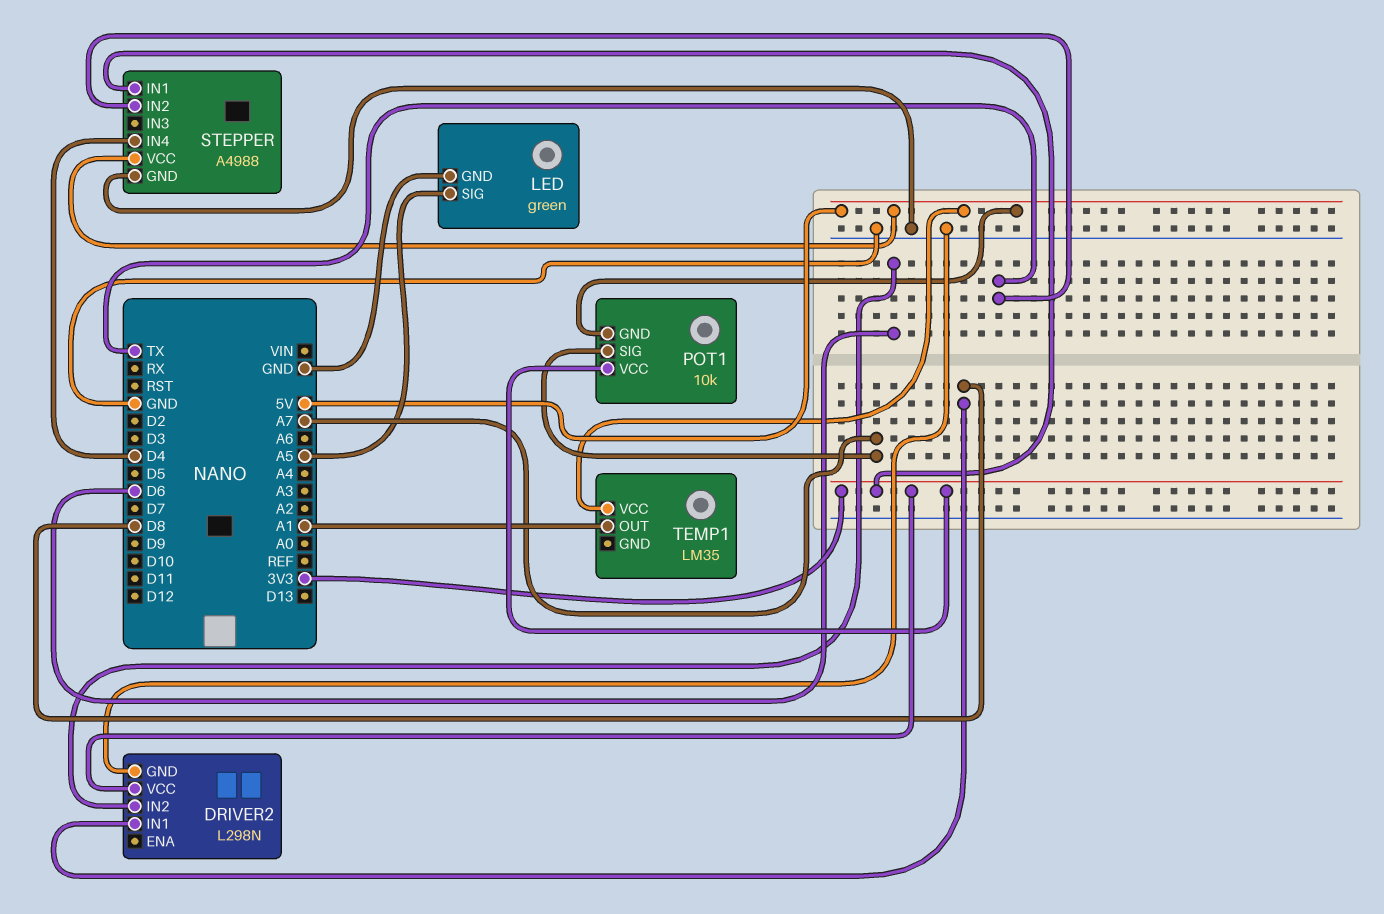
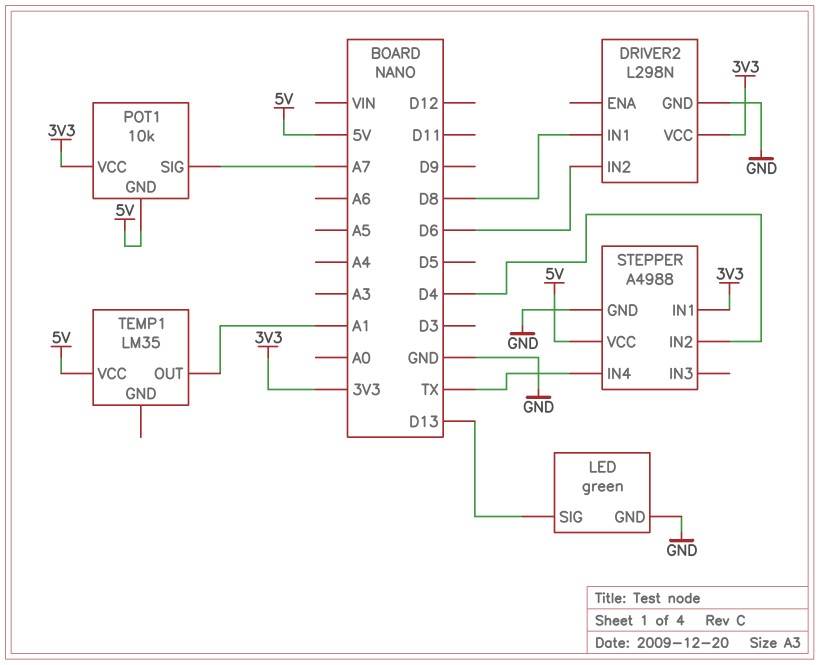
LED pin SIG: A5 -> D13
STEPPER pin IN2: TX -> D4
STEPPER pin IN4: D4 -> TX

